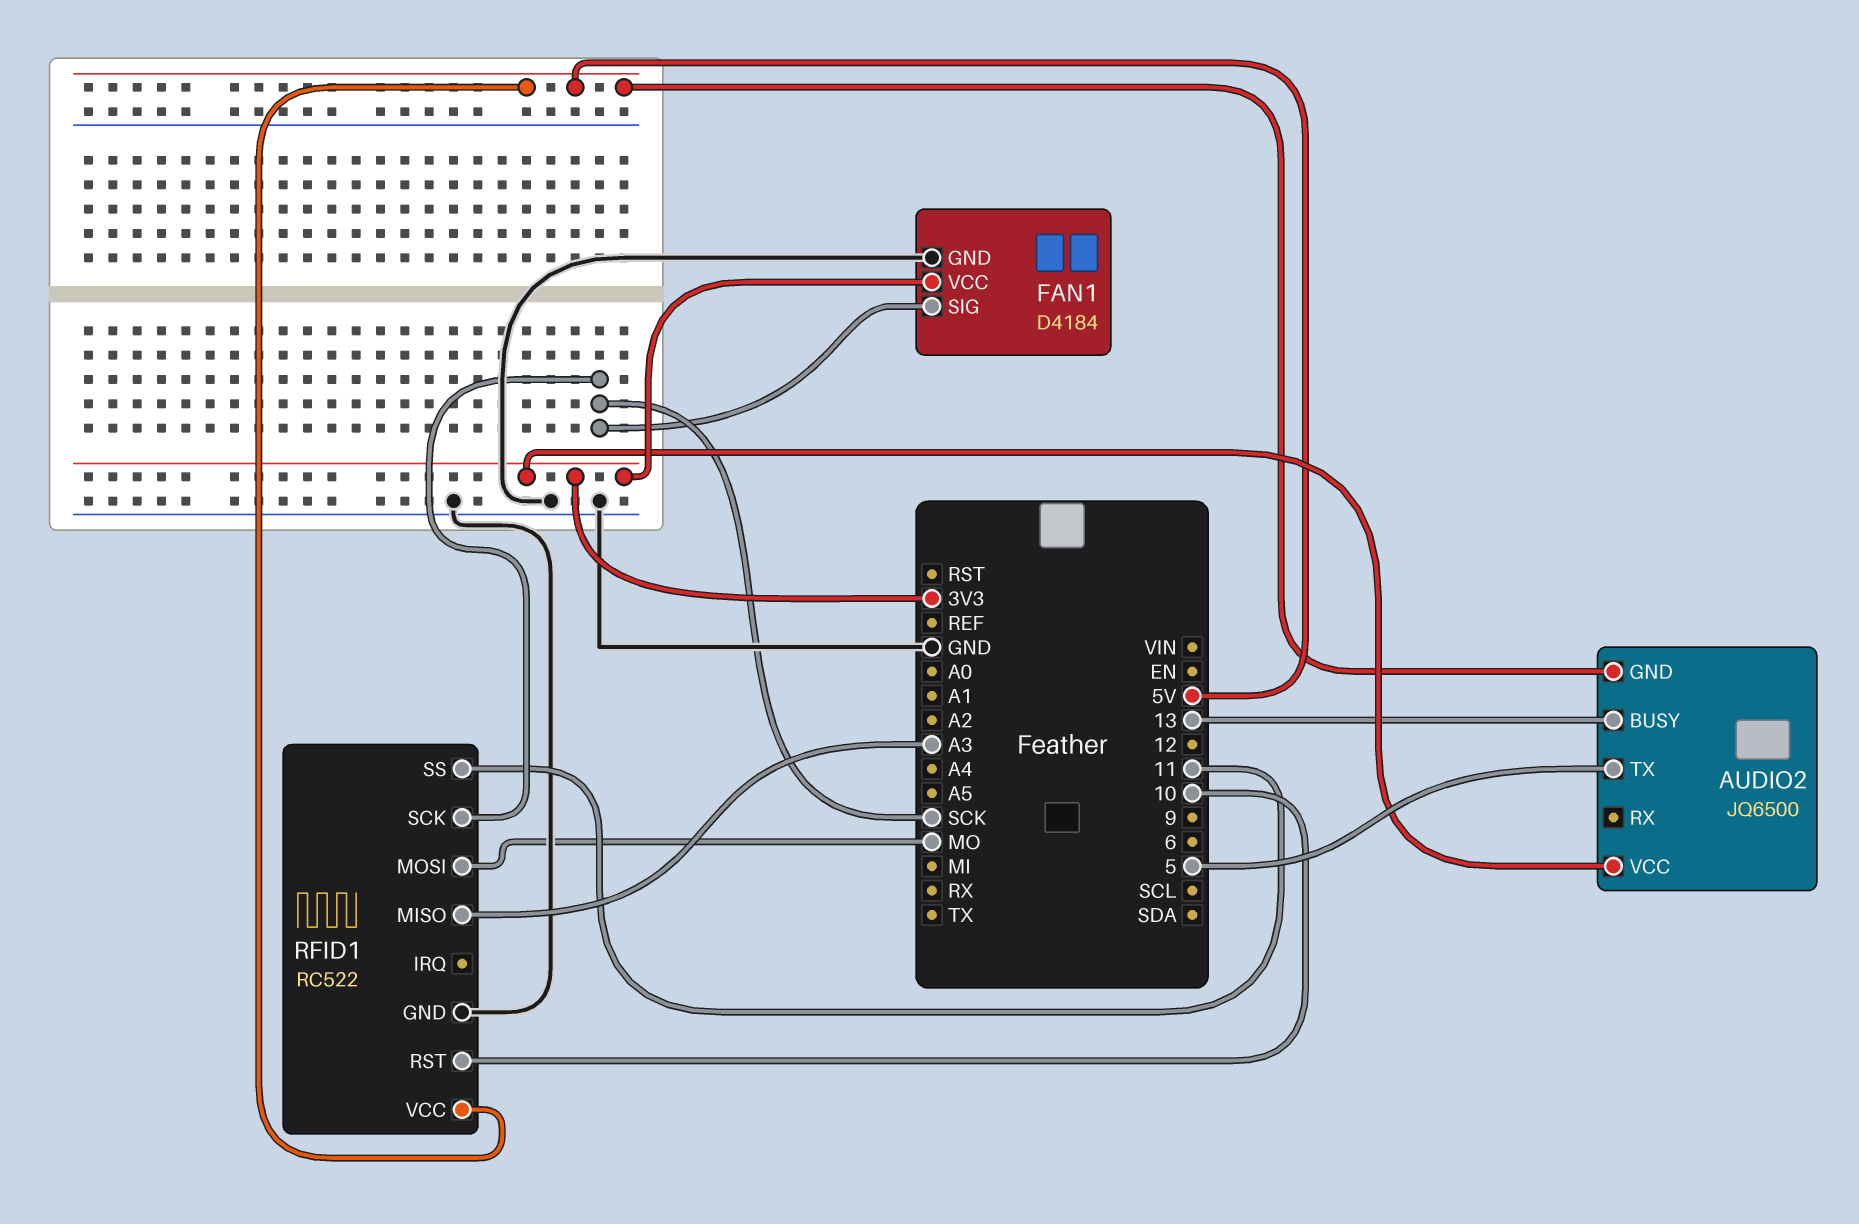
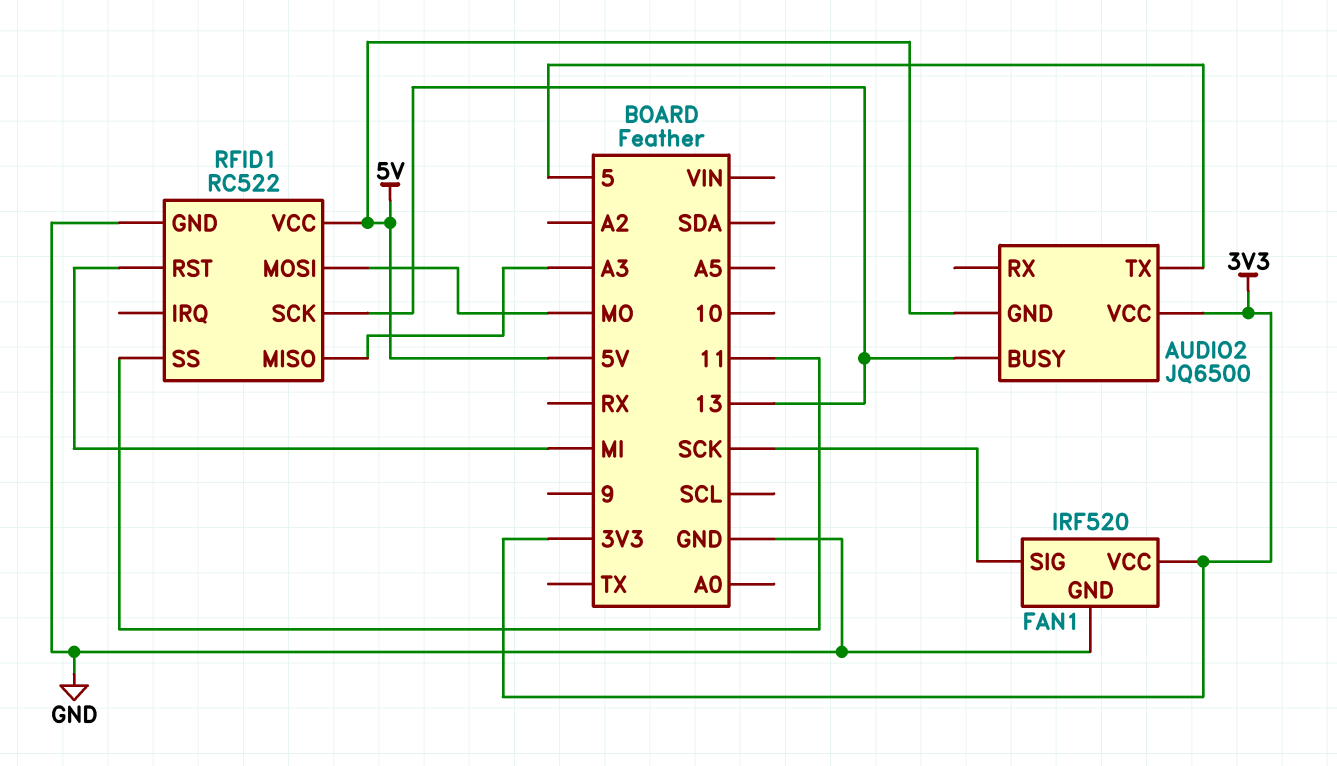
FAN1: D4184 -> IRF520
RFID1 pin RST: 10 -> MI
RFID1 pin SCK: SCK -> 13

